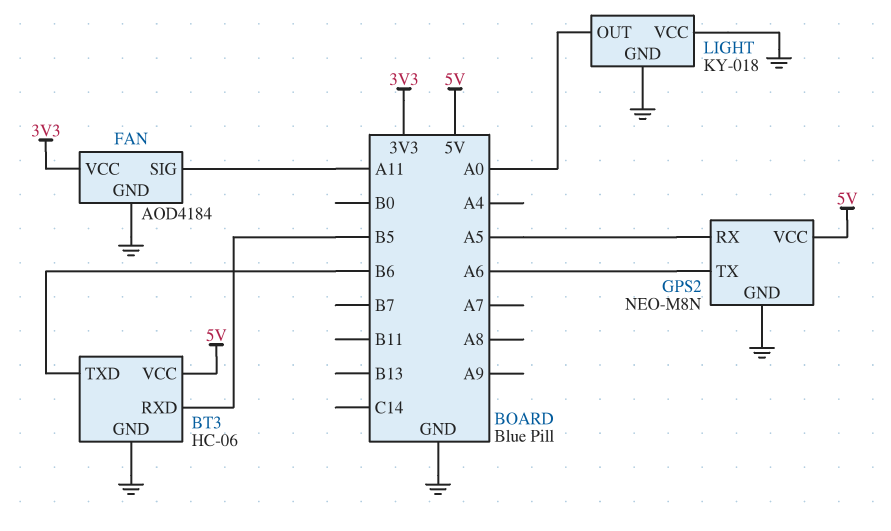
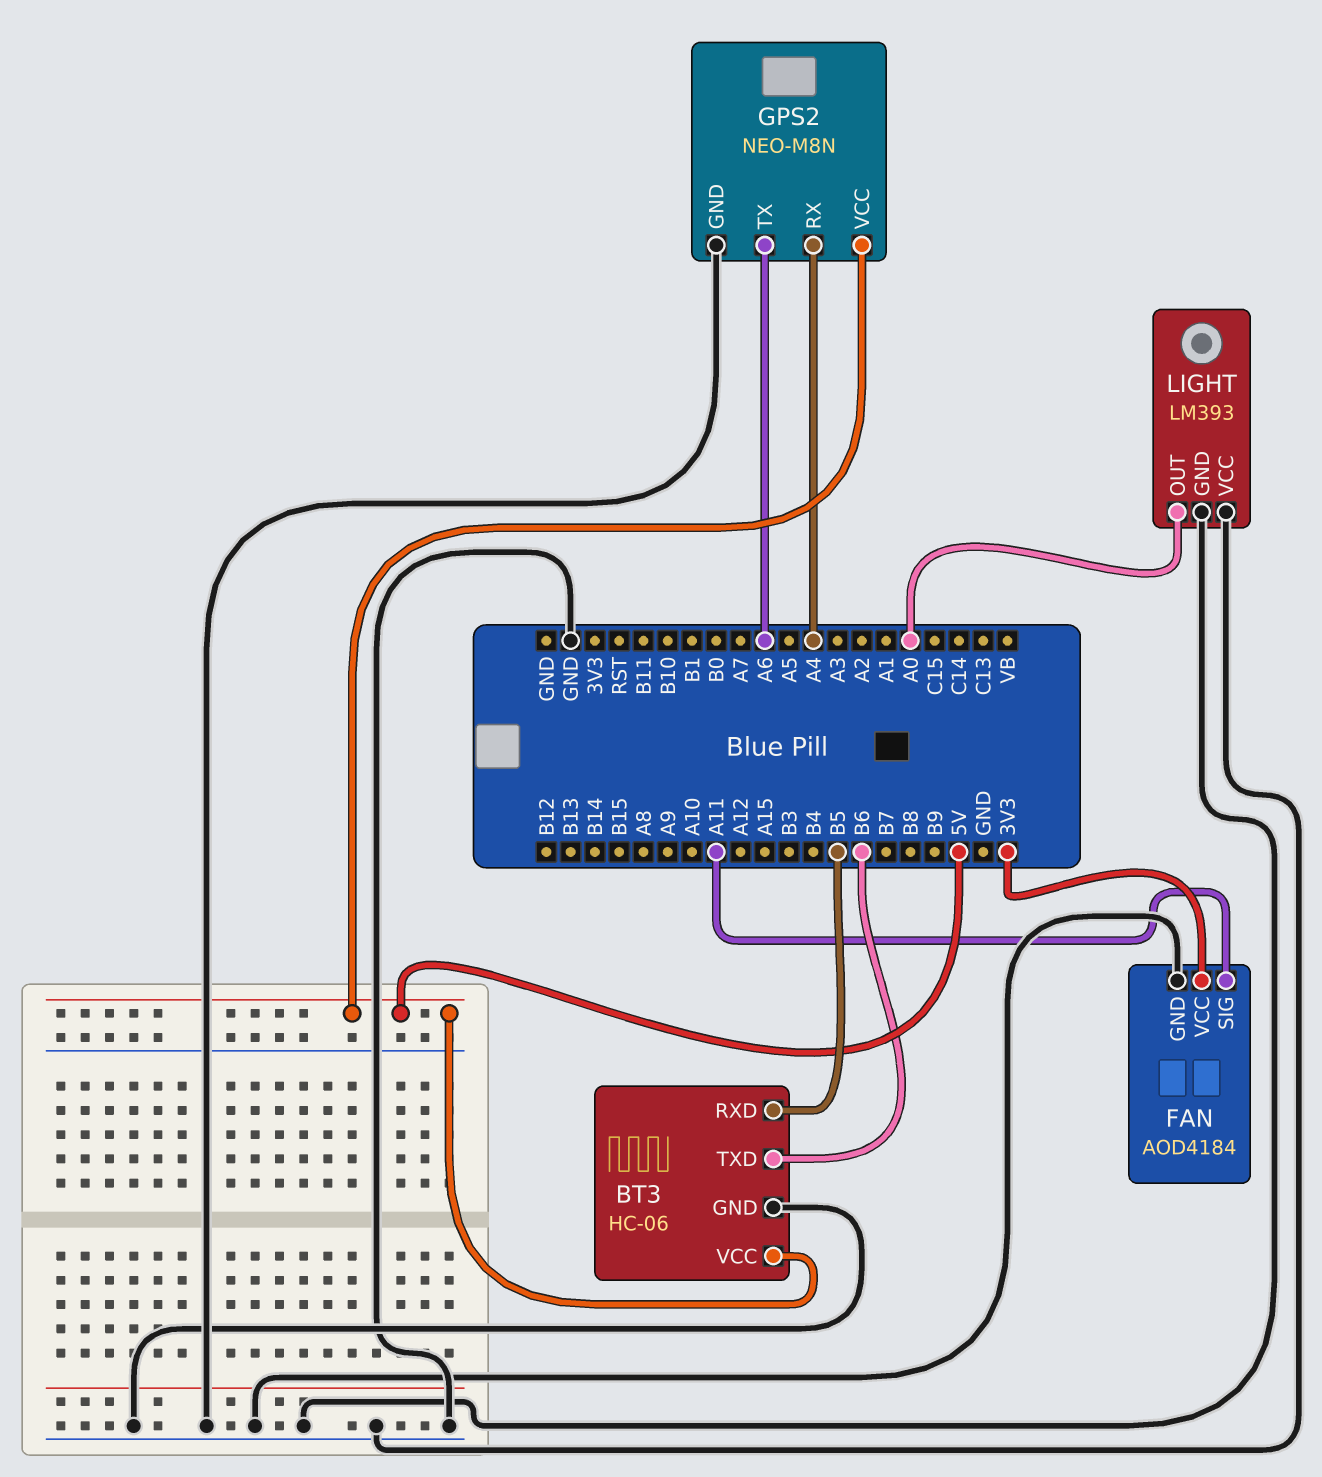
GPS2 pin RX: A5 -> A4
LIGHT: KY-018 -> LM393

